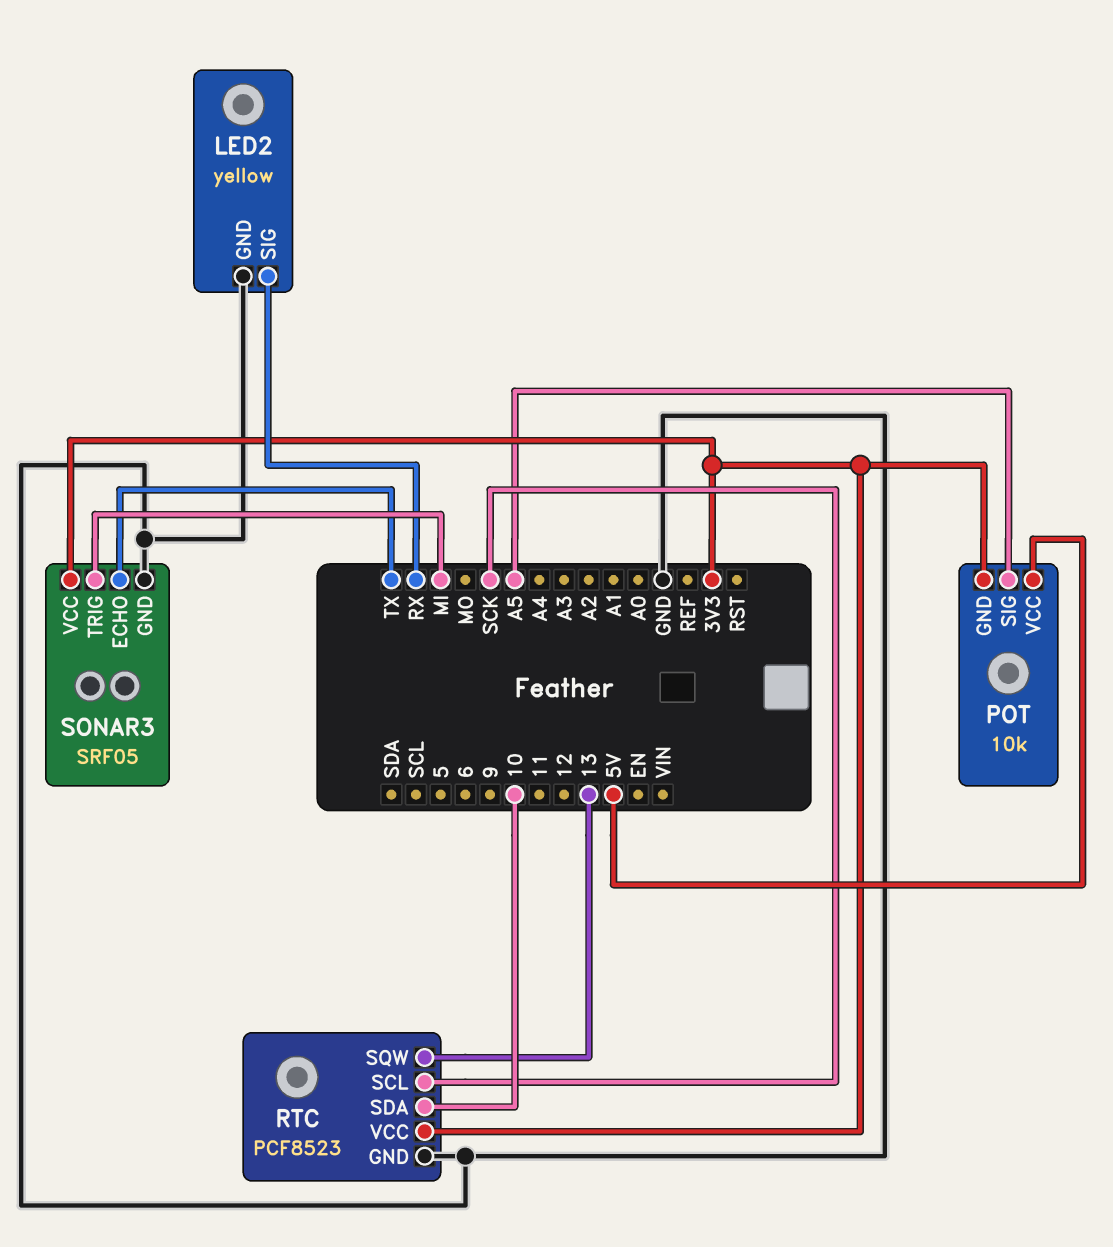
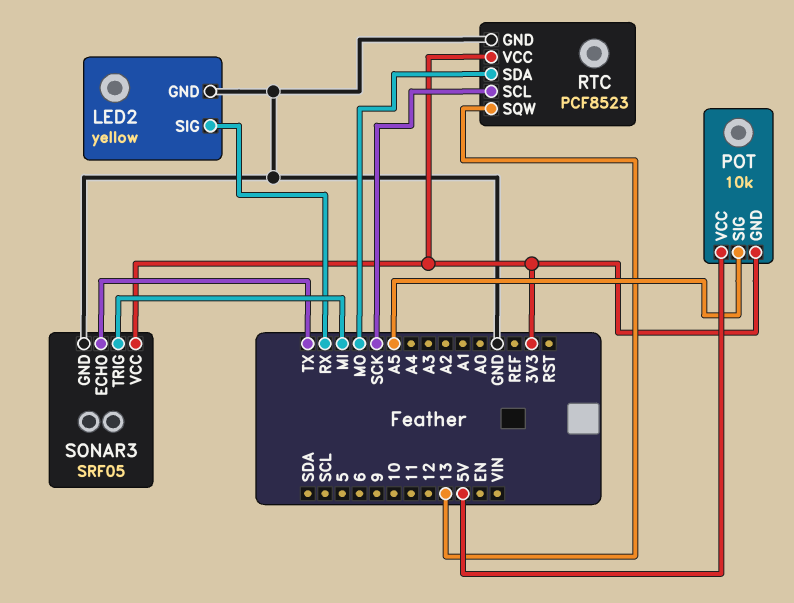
RTC pin SDA: 10 -> MO

